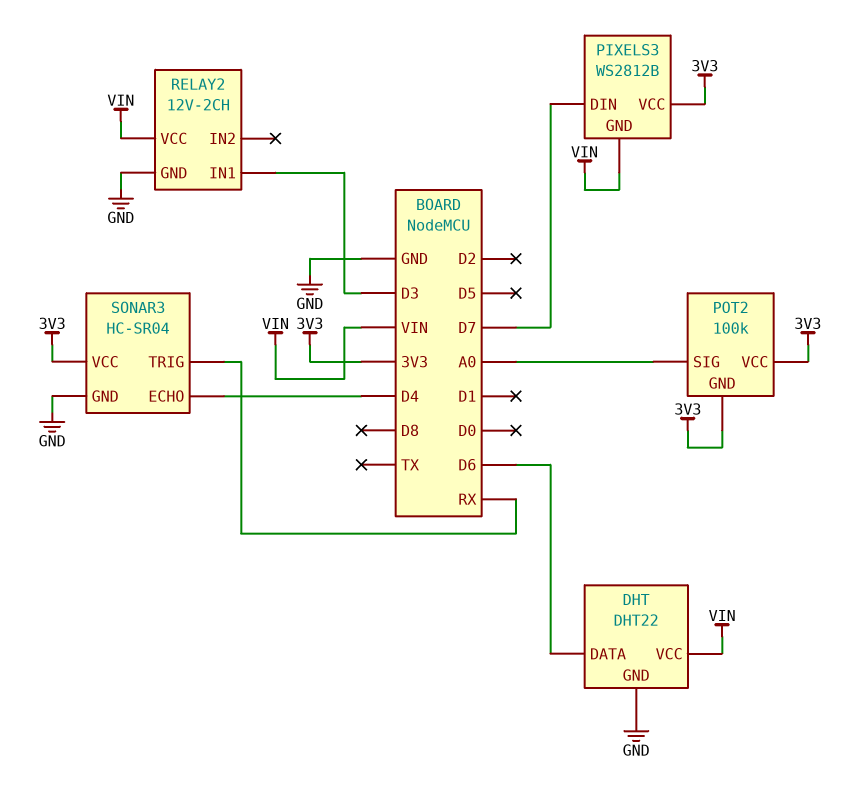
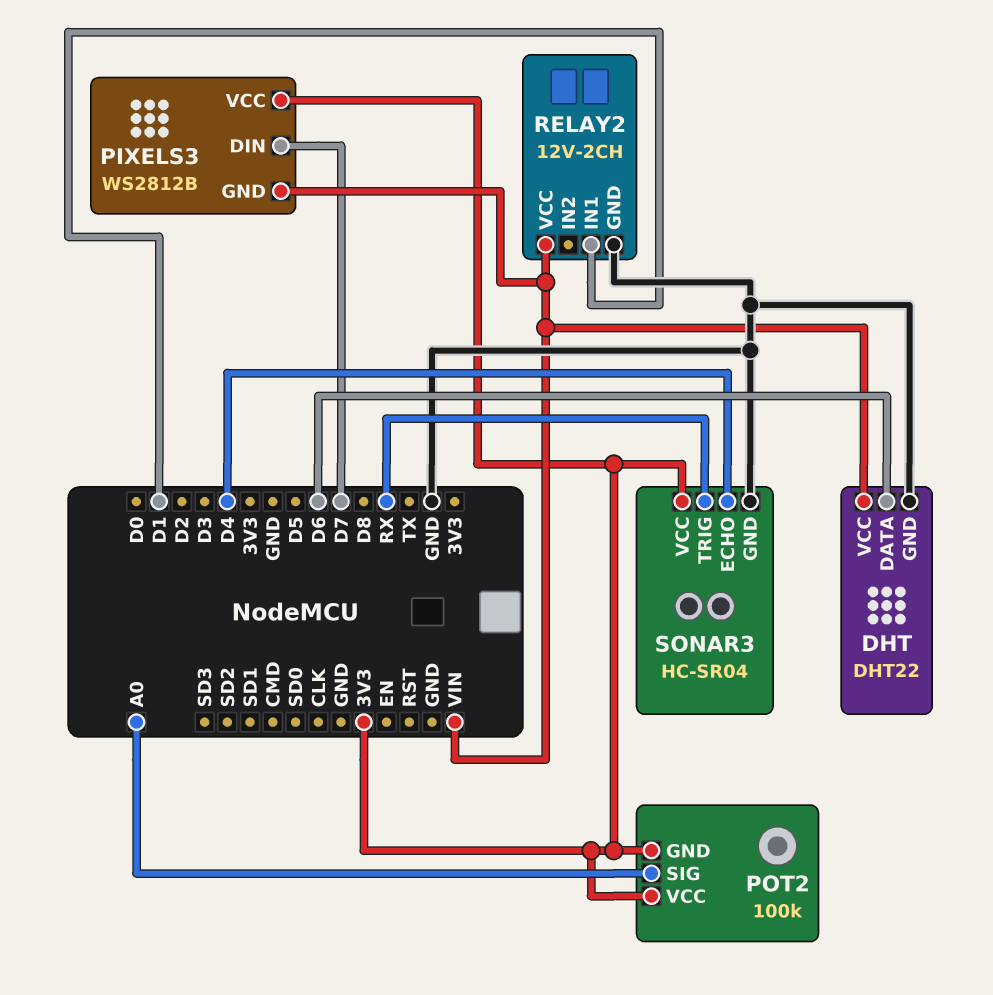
RELAY2 pin IN1: D3 -> D1

